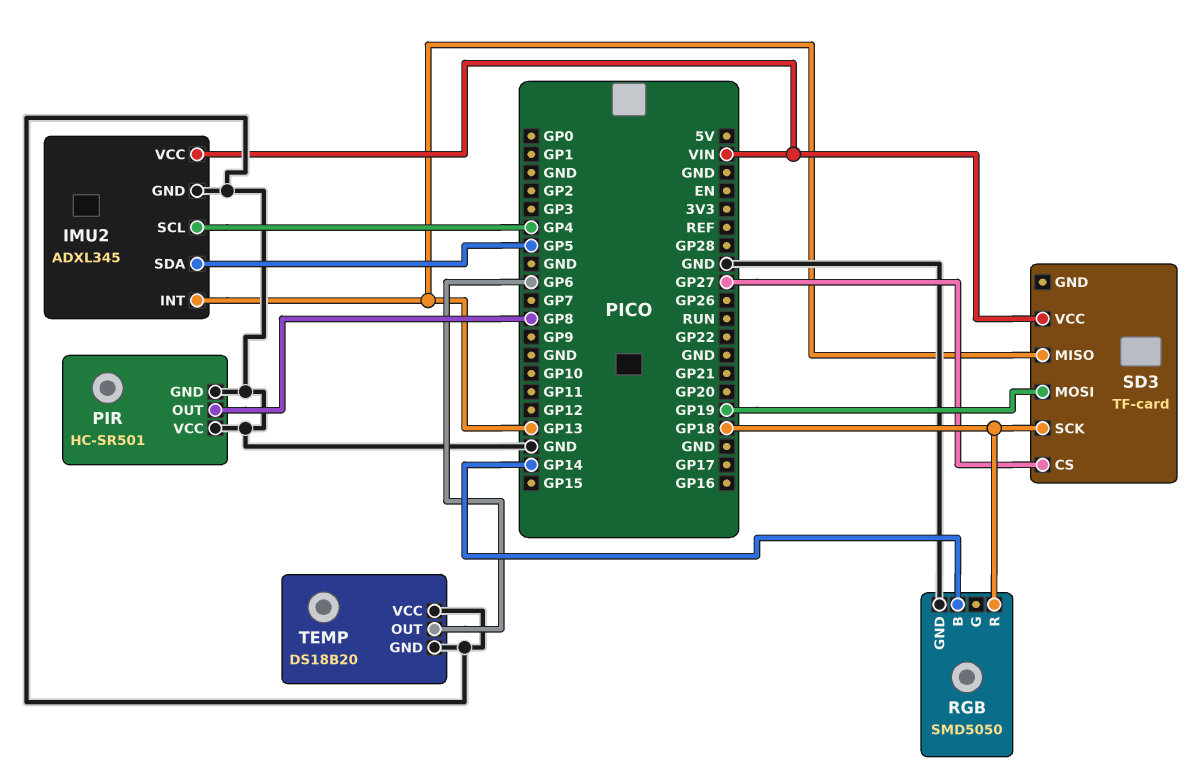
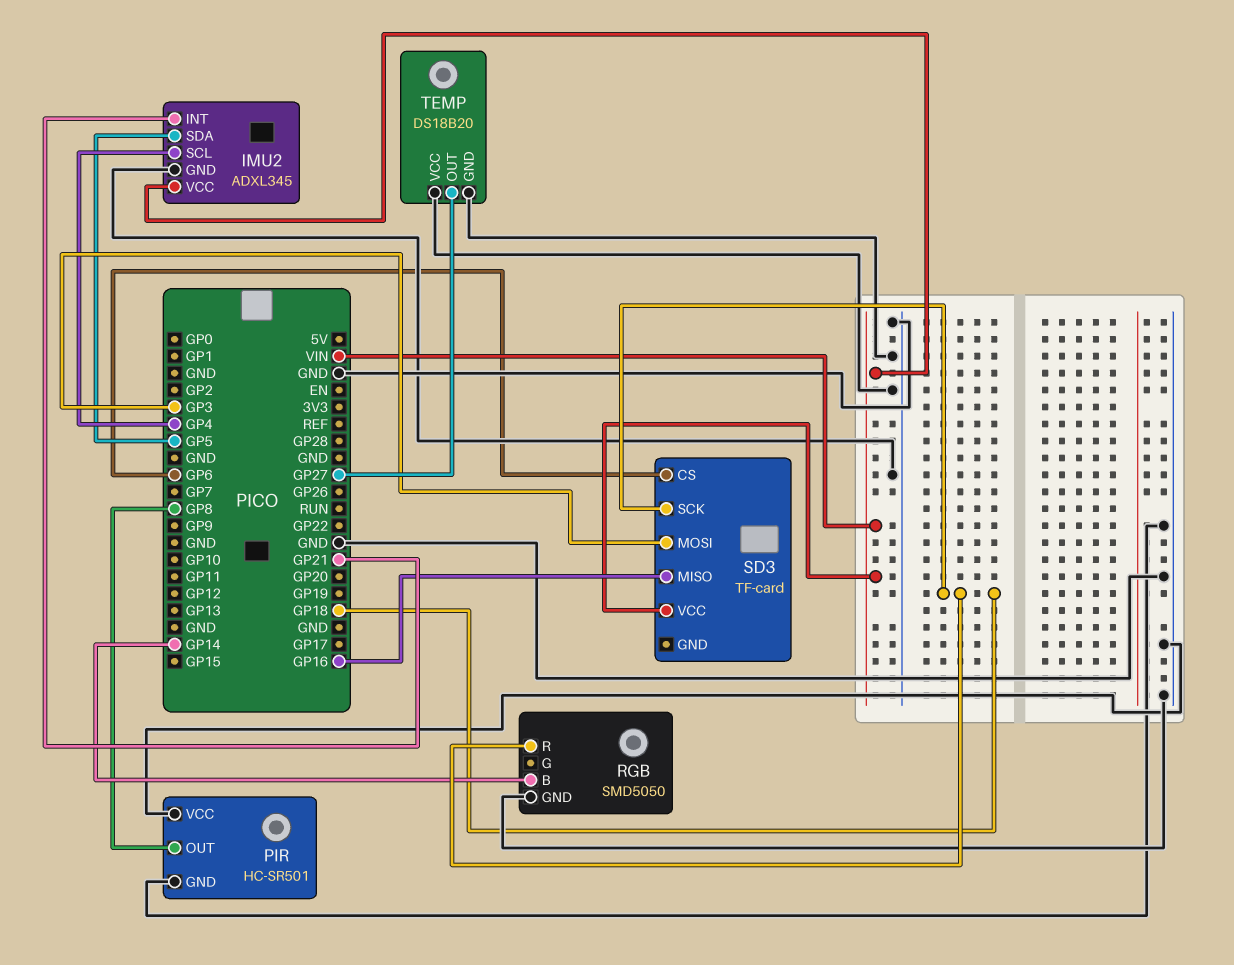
IMU2 pin INT: GP13 -> GP21
SD3 pin CS: GP27 -> GP6
SD3 pin MISO: GP13 -> GP16
SD3 pin MOSI: GP19 -> GP3
TEMP pin OUT: GP6 -> GP27

